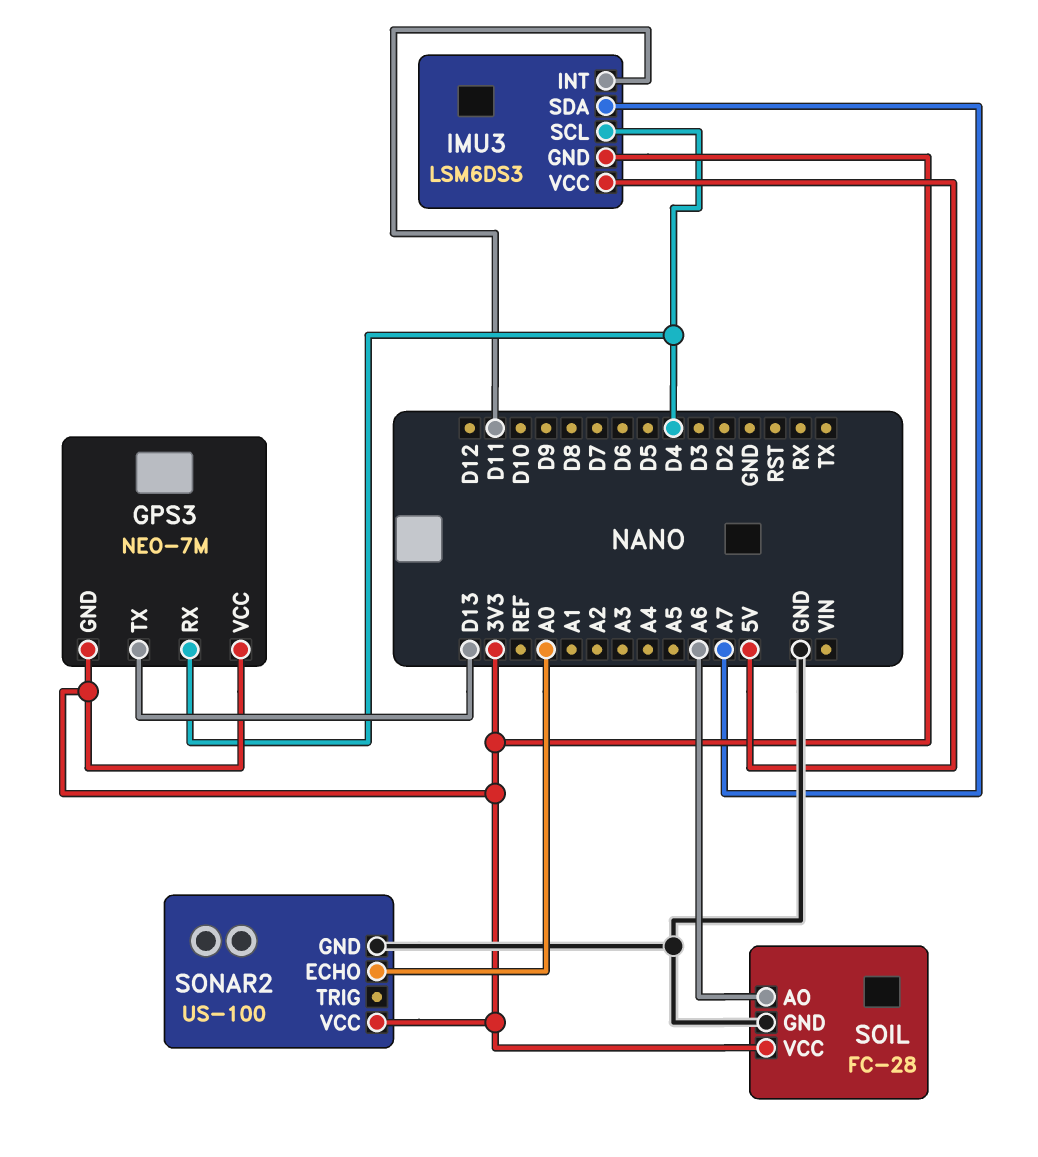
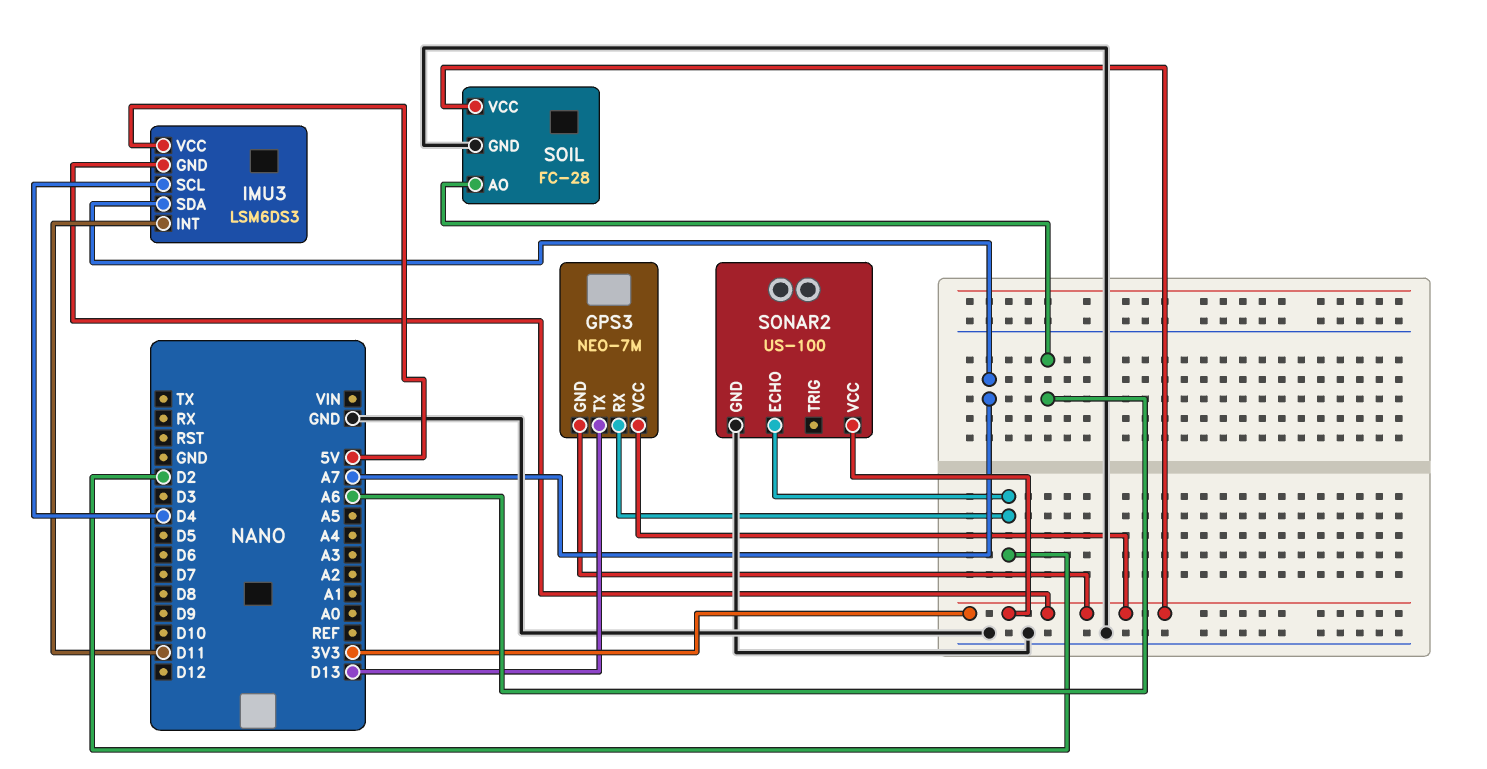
GPS3 pin RX: D4 -> D2
SONAR2 pin ECHO: A0 -> D2

